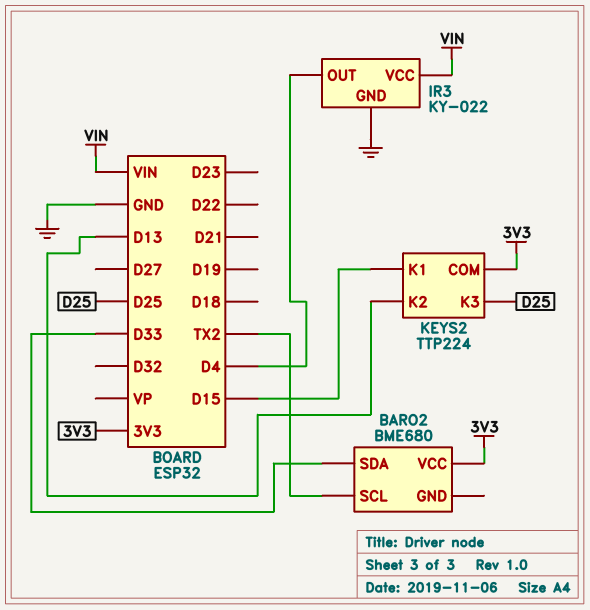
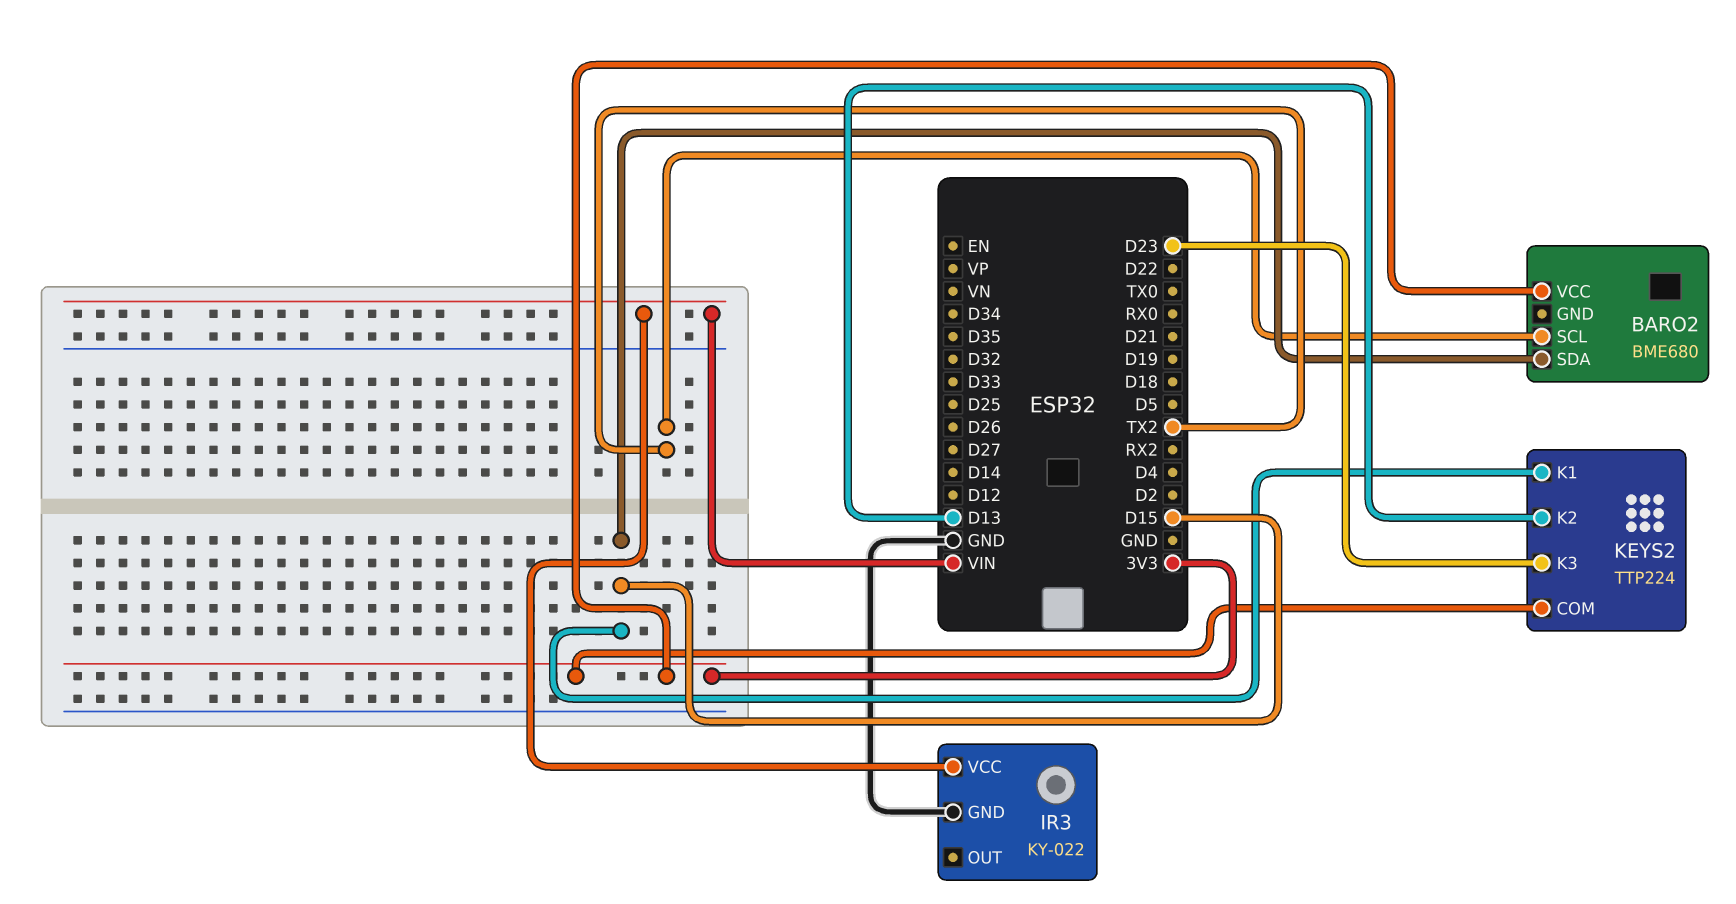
BARO2 pin SDA: D33 -> D15
IR3 pin OUT: D4 -> none
KEYS2 pin K3: D25 -> D23

